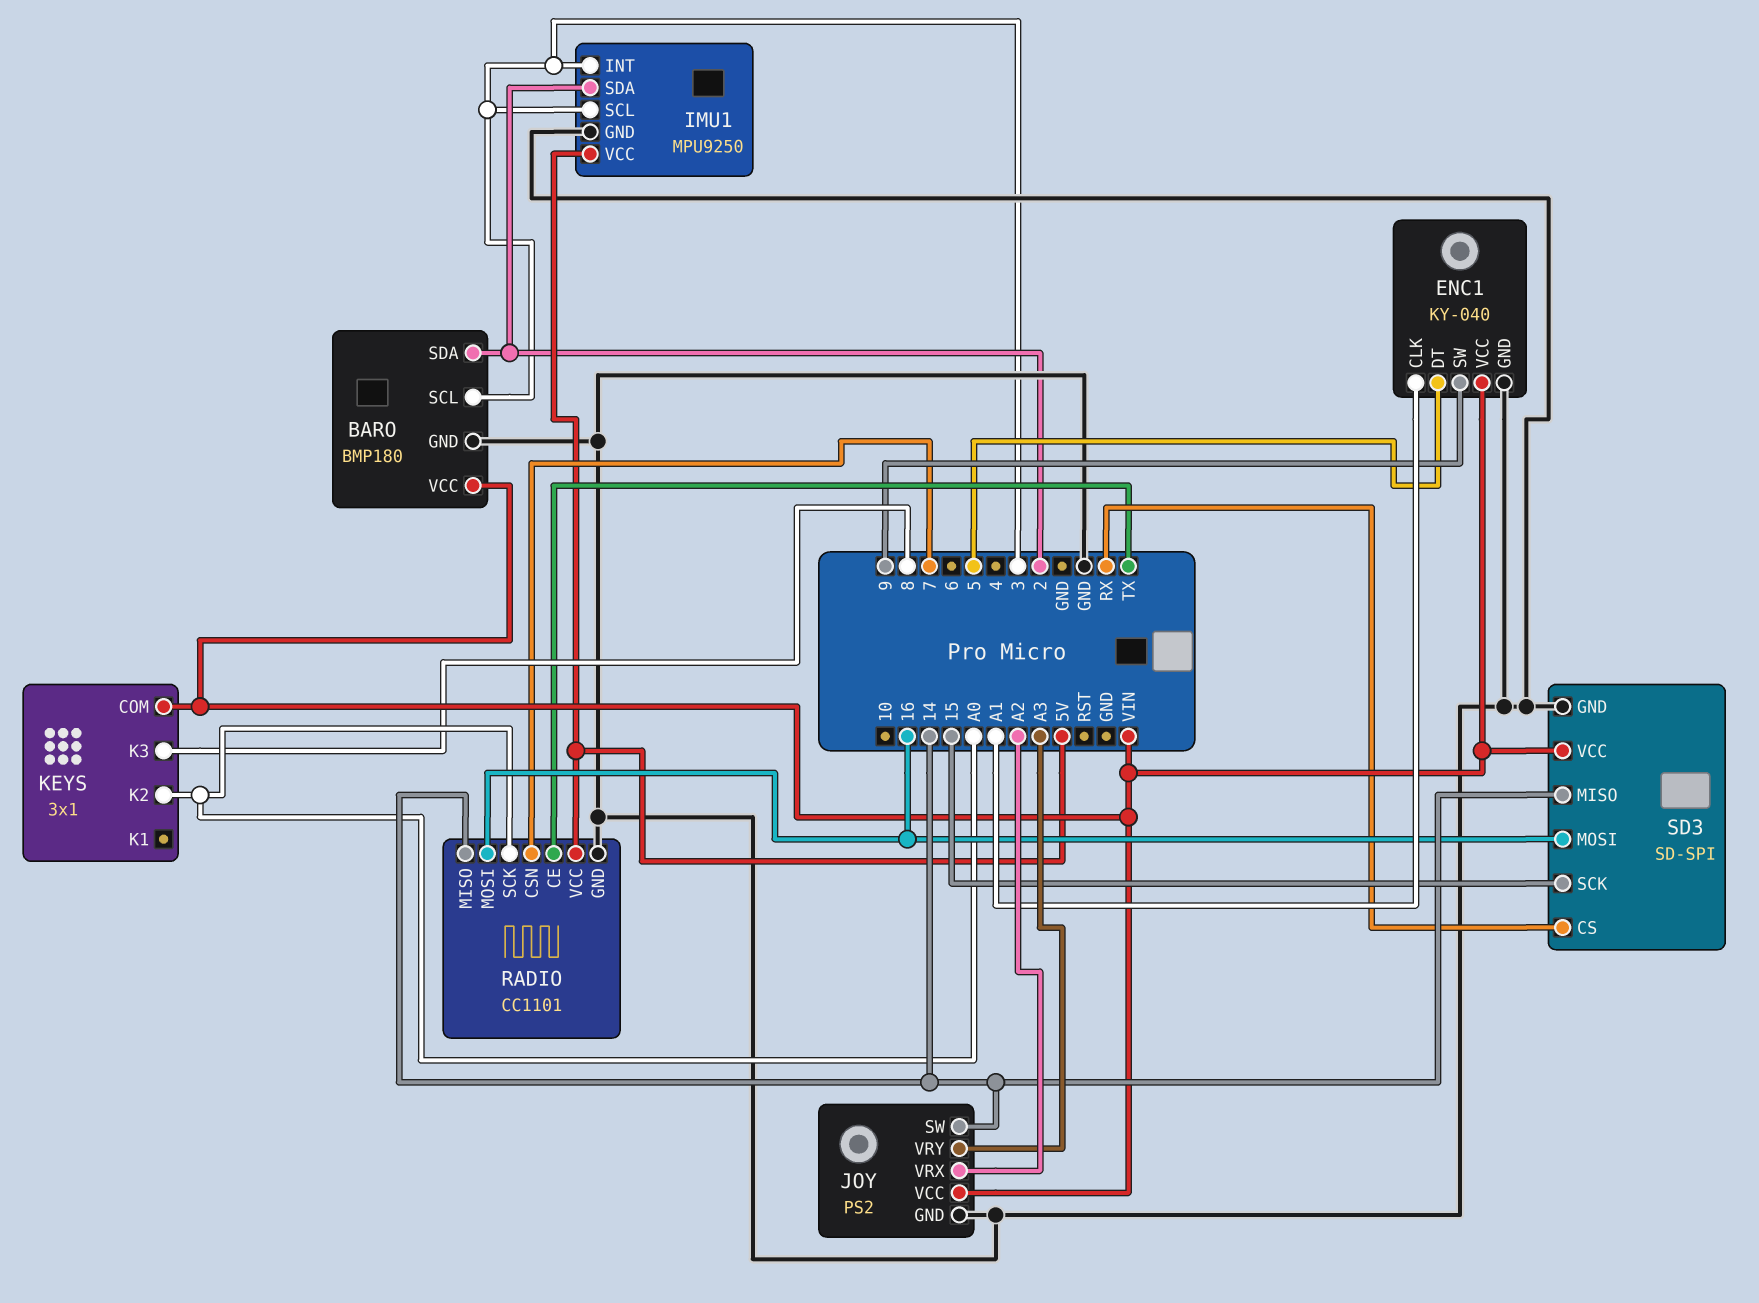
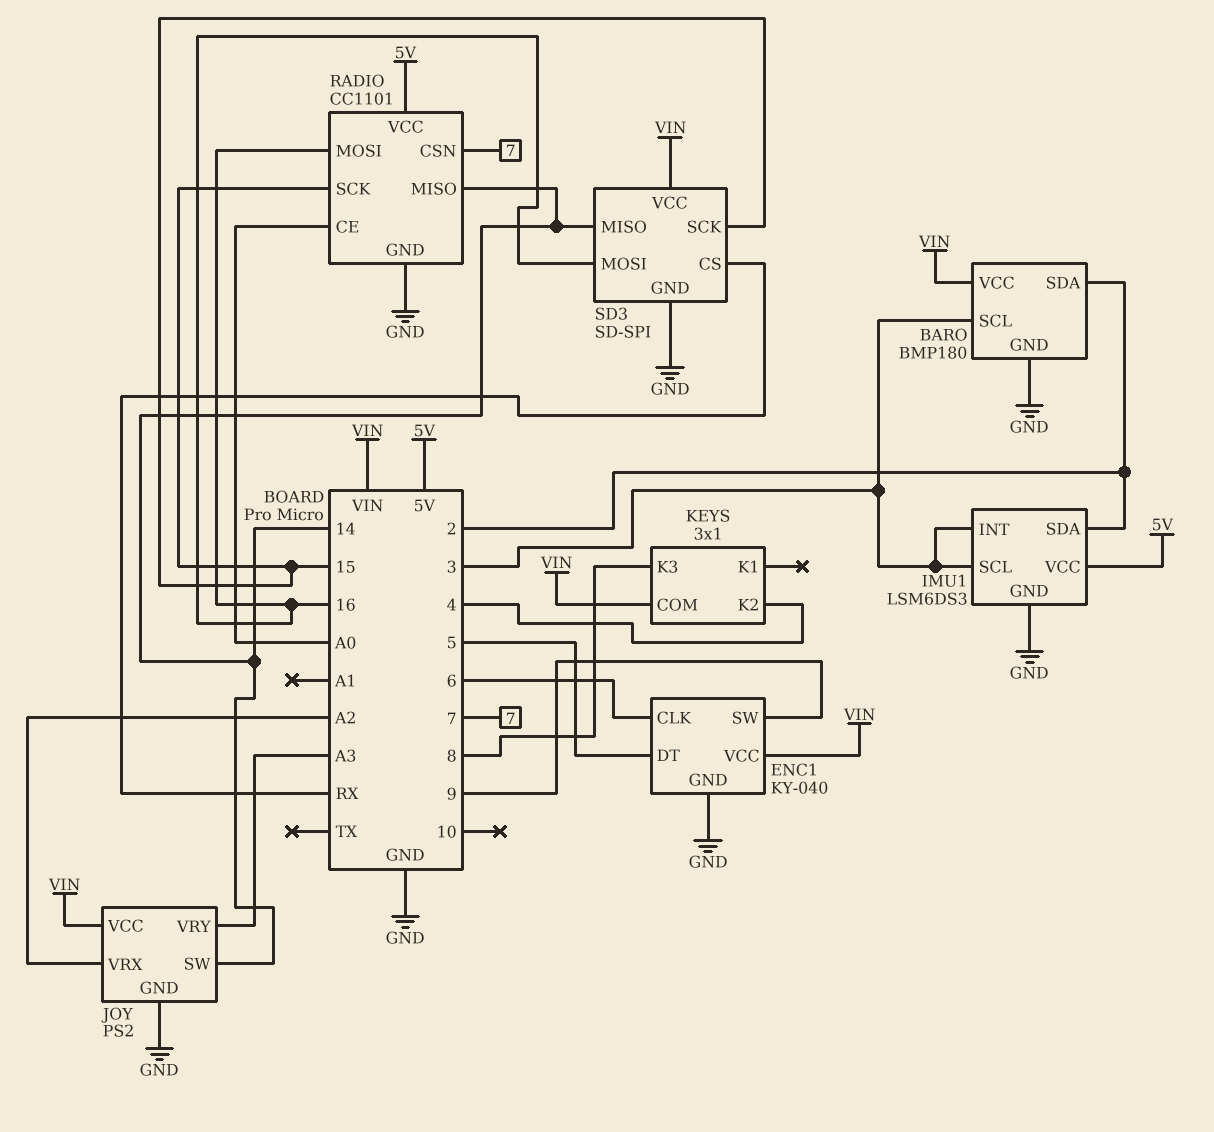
ENC1 pin CLK: A1 -> 6
IMU1: MPU9250 -> LSM6DS3
KEYS pin K2: A0 -> 4
RADIO pin CE: TX -> A0
RADIO pin SCK: A0 -> 15

